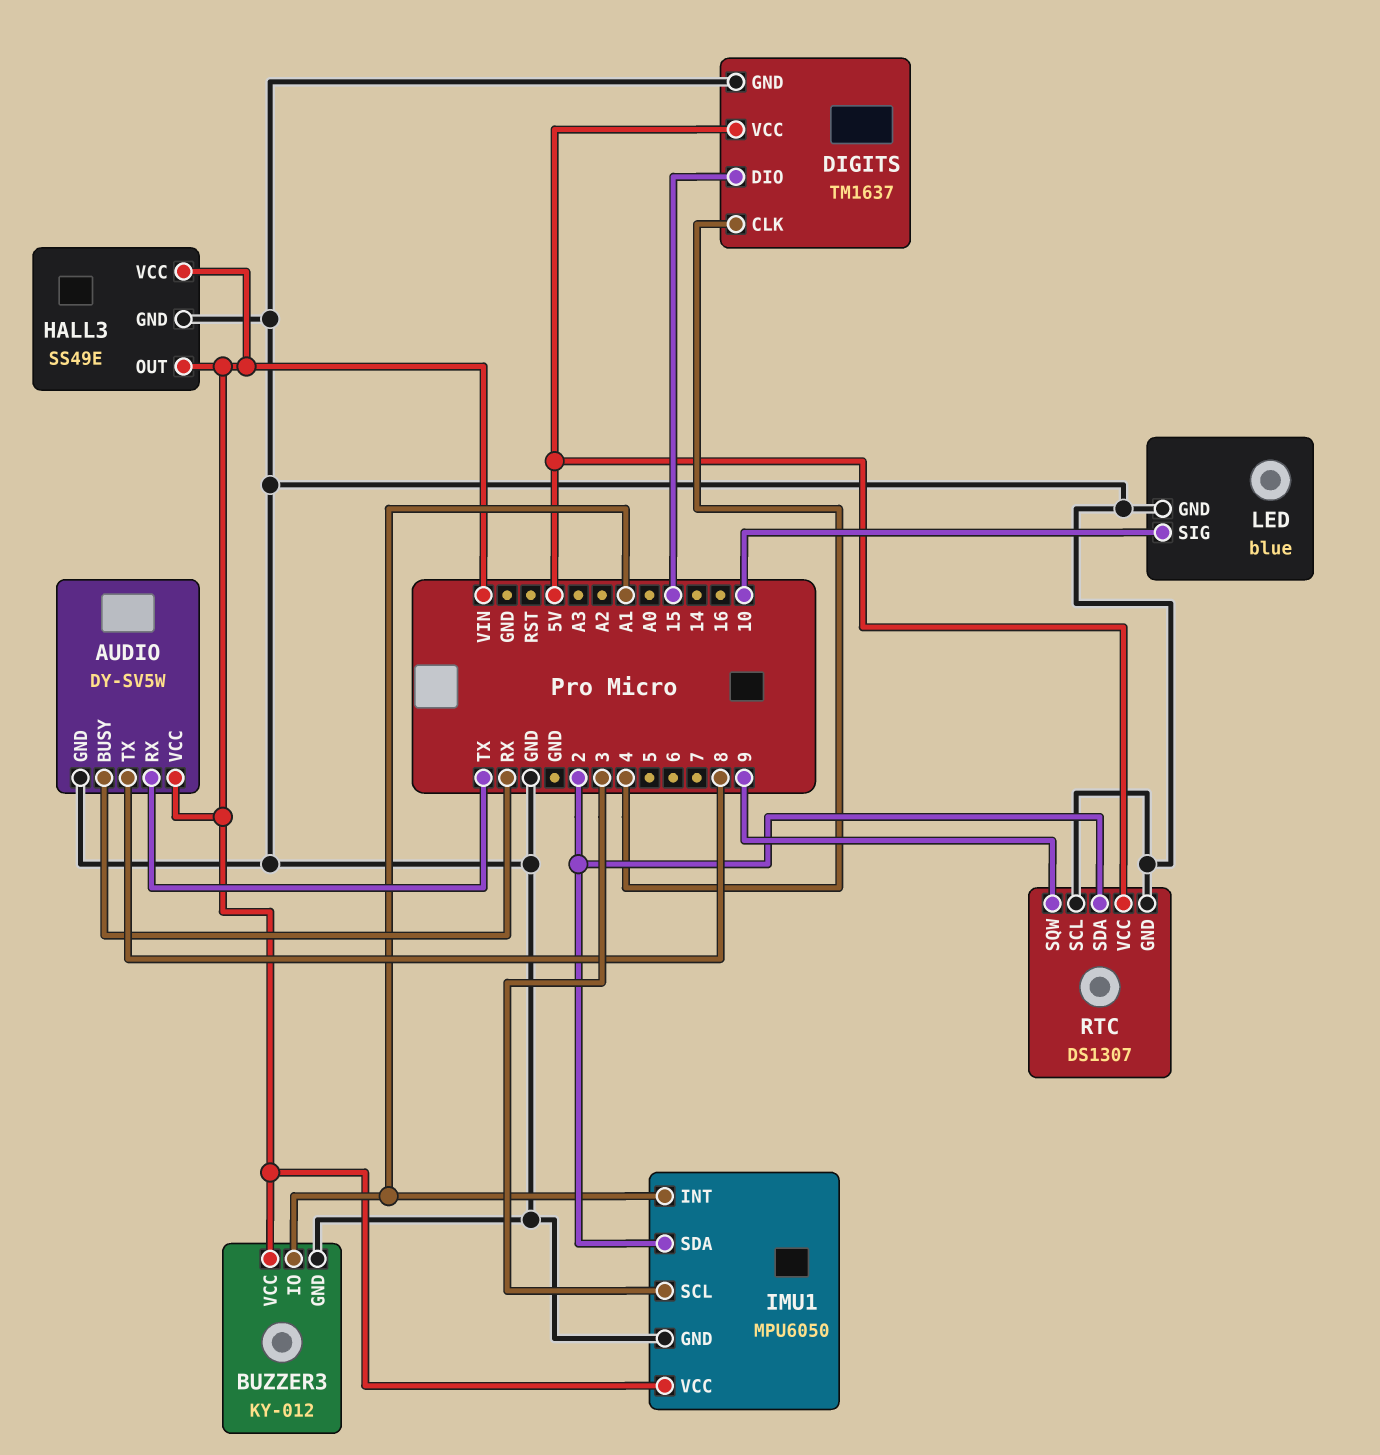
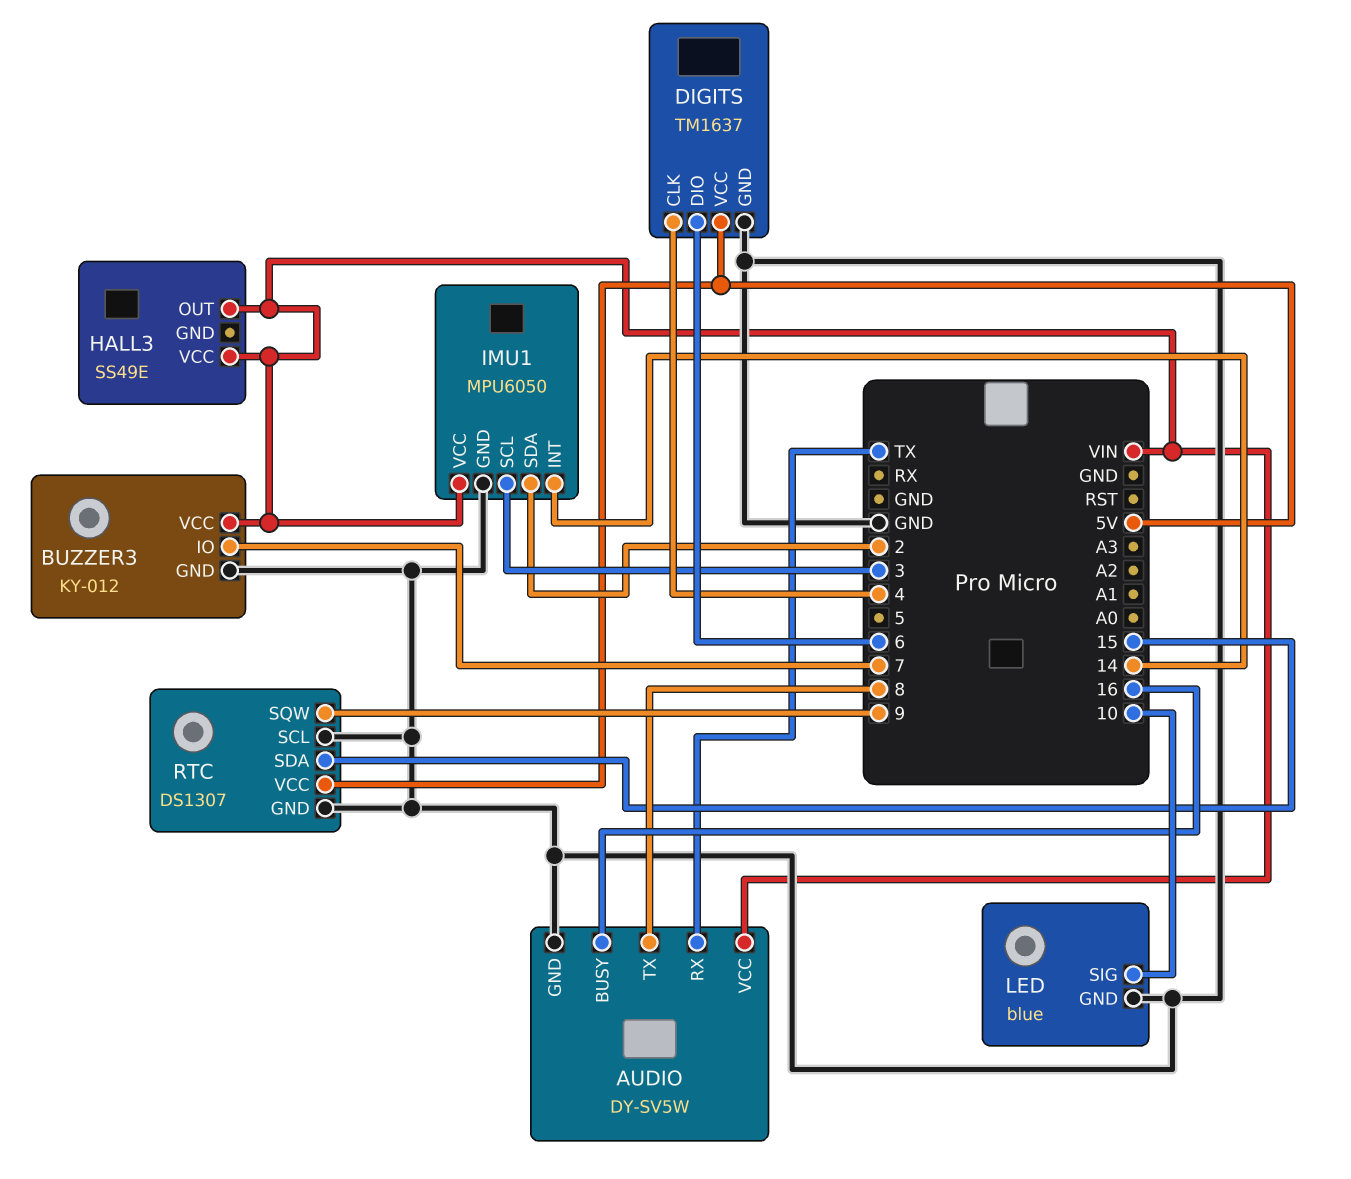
AUDIO pin BUSY: RX -> 16
BUZZER3 pin IO: A1 -> 7
DIGITS pin DIO: 15 -> 6
HALL3 pin GND: GND -> none
IMU1 pin INT: A1 -> 14
RTC pin SDA: 2 -> 15

